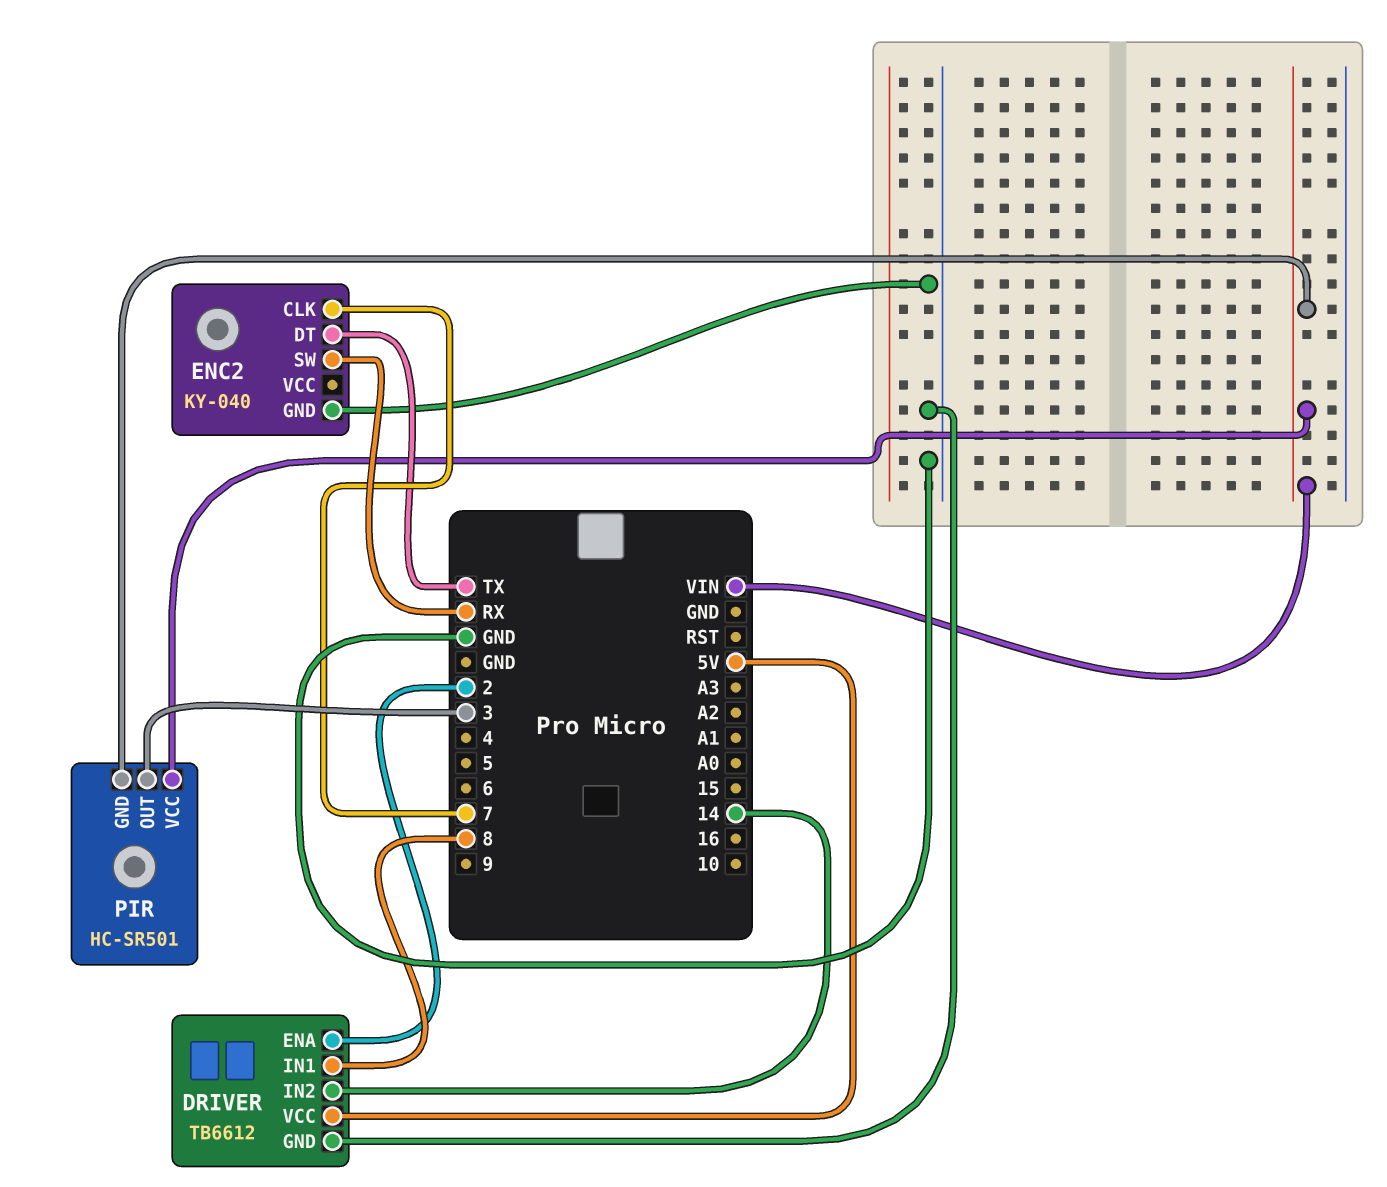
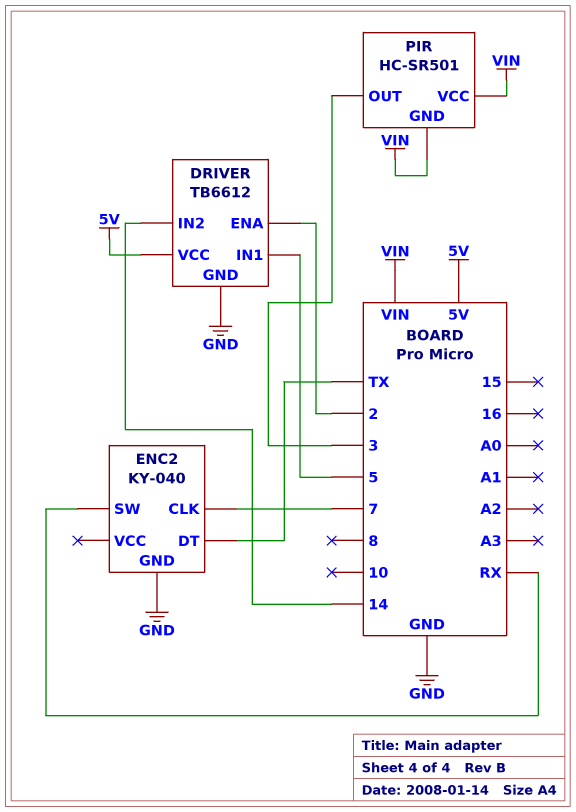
DRIVER pin IN1: 8 -> 5

